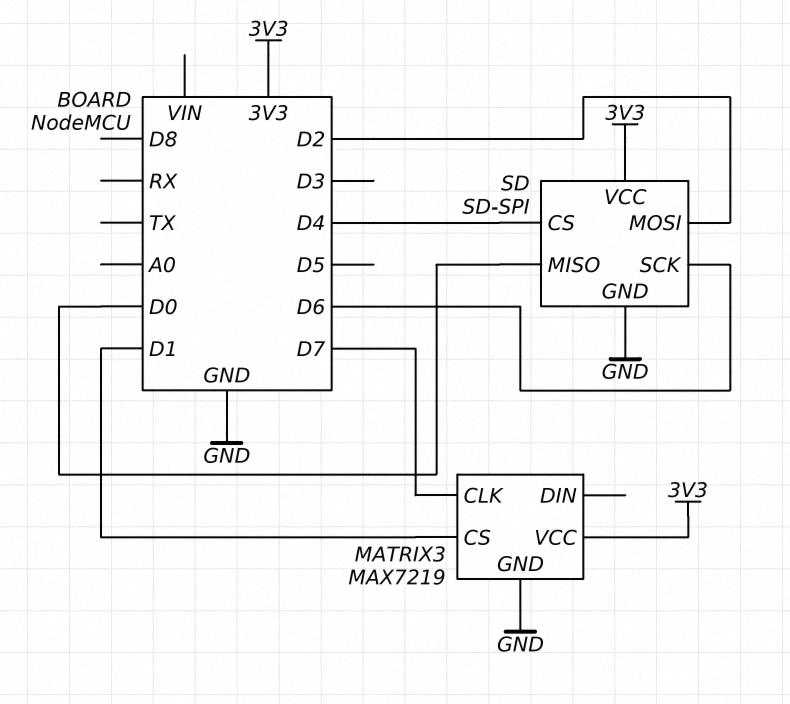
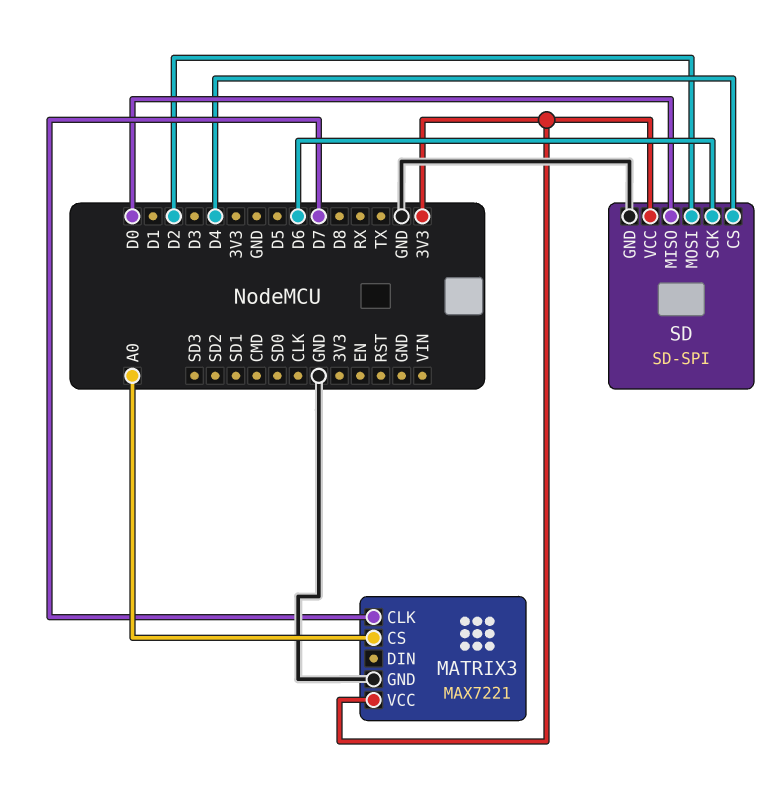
MATRIX3: MAX7219 -> MAX7221
MATRIX3 pin CS: D1 -> A0

